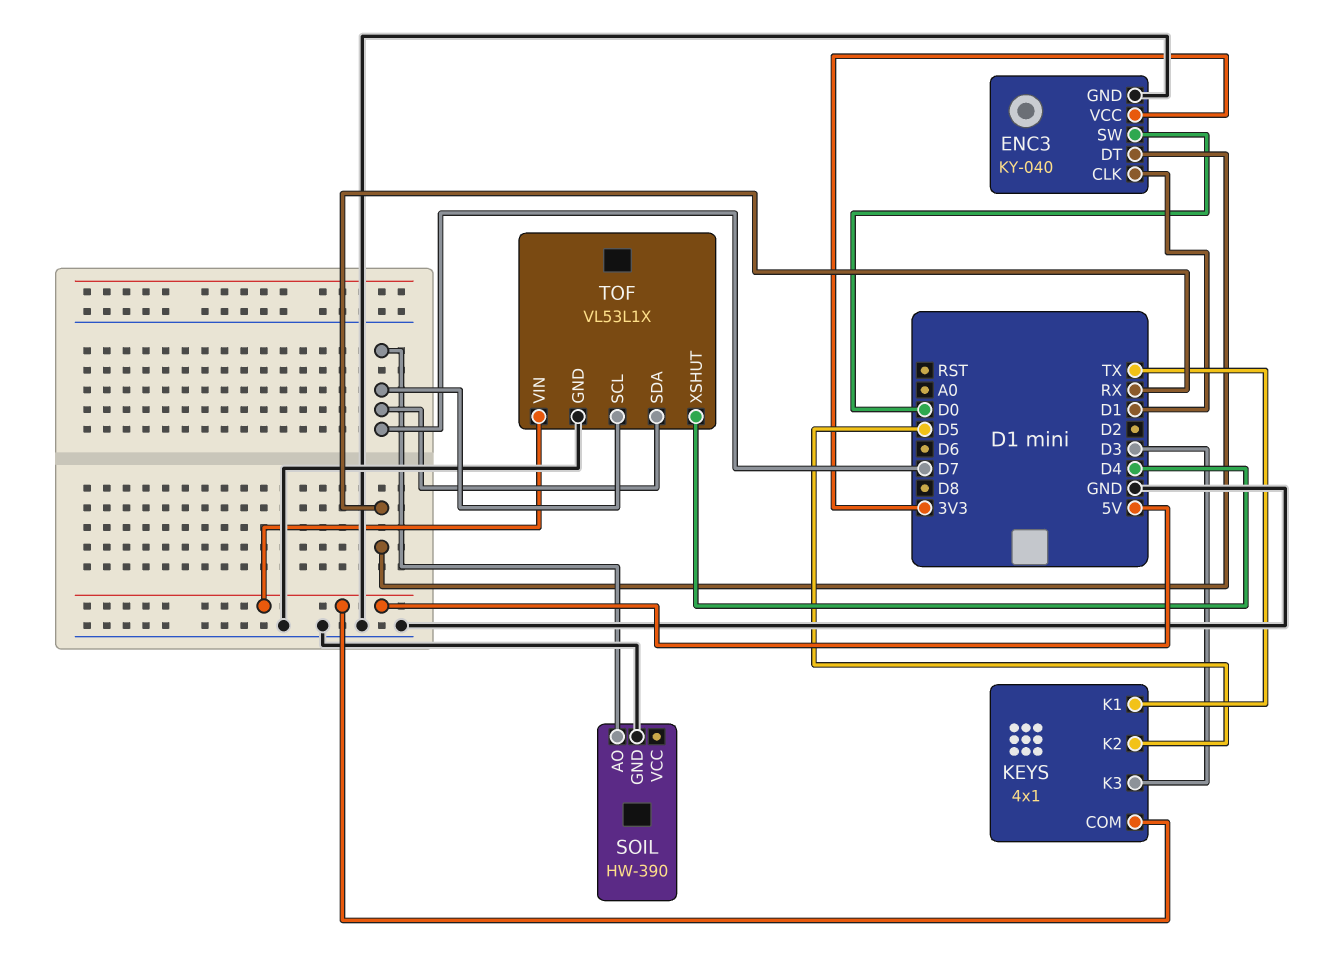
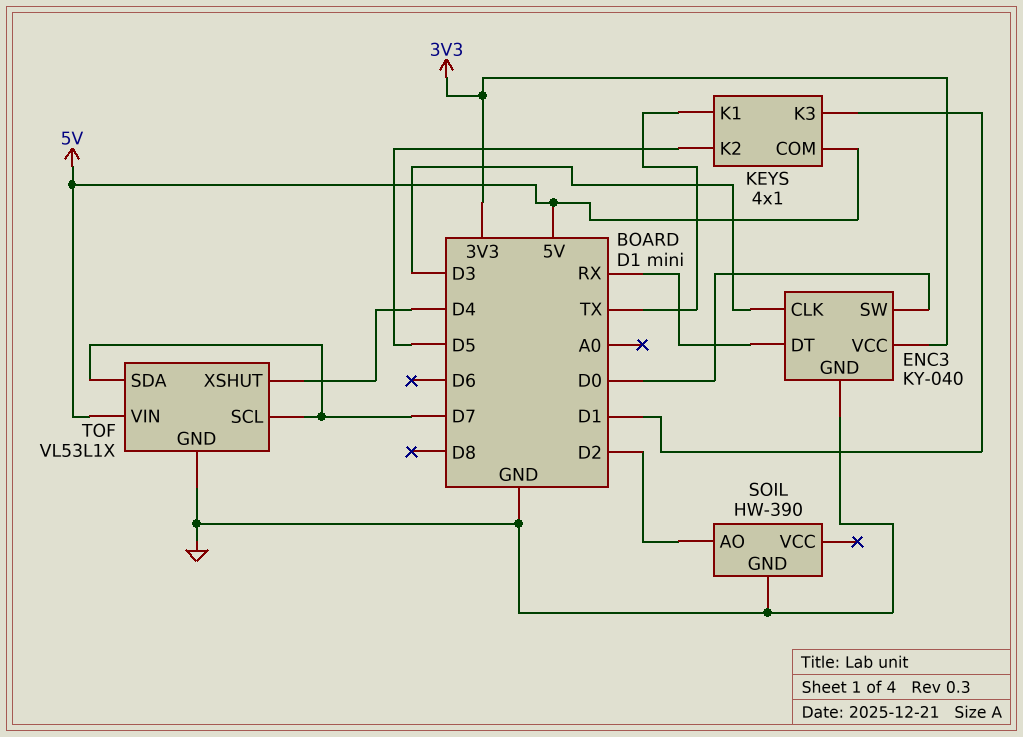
ENC3 pin CLK: D1 -> D3
KEYS pin K3: D3 -> D1
SOIL pin AO: D7 -> D2

